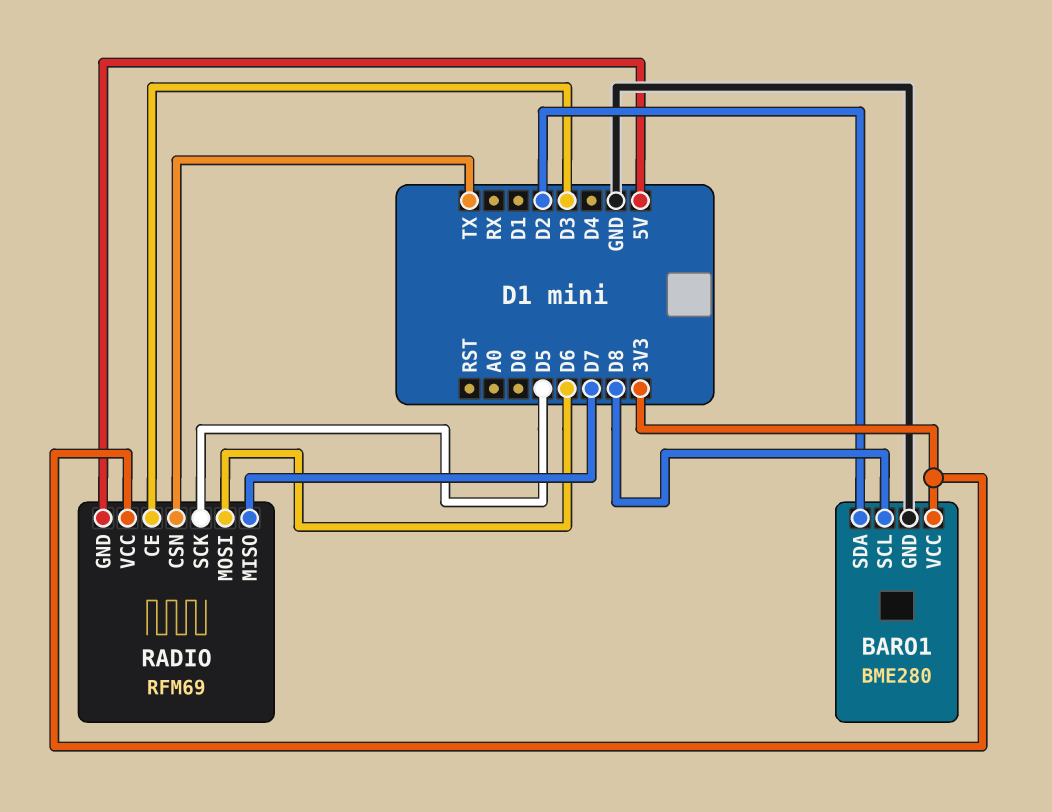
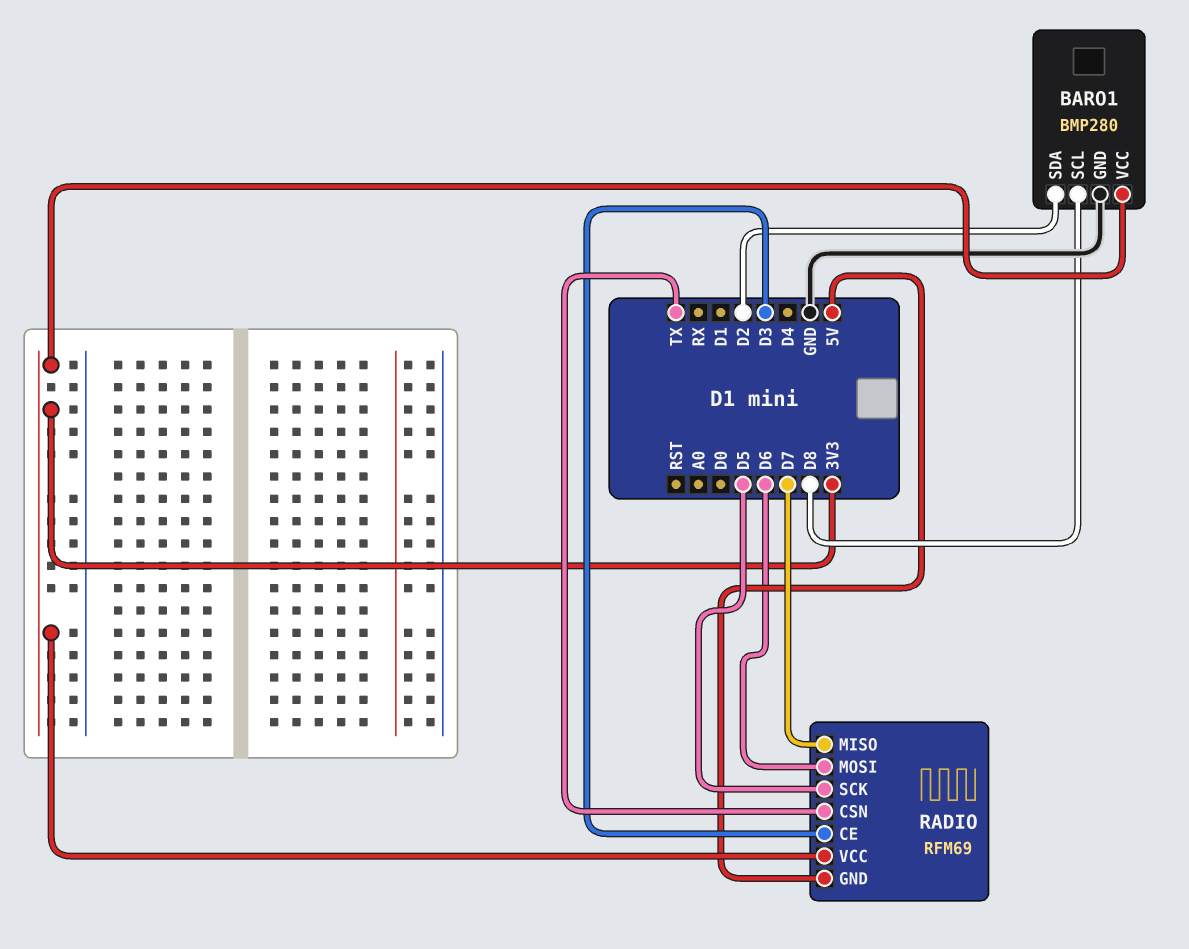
BARO1: BME280 -> BMP280

